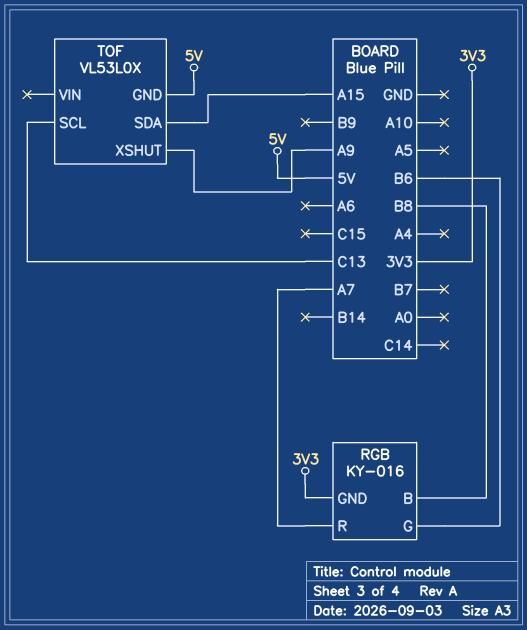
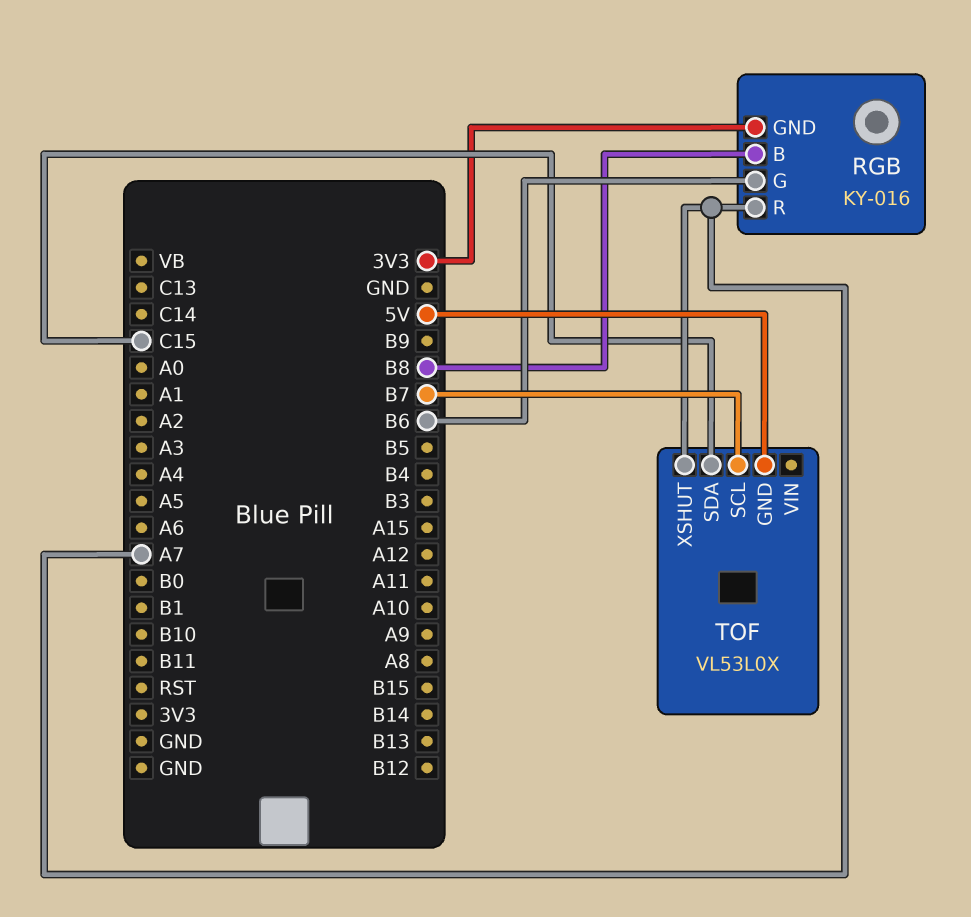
TOF pin SCL: C13 -> B7
TOF pin SDA: A15 -> C15
TOF pin XSHUT: A9 -> A7

